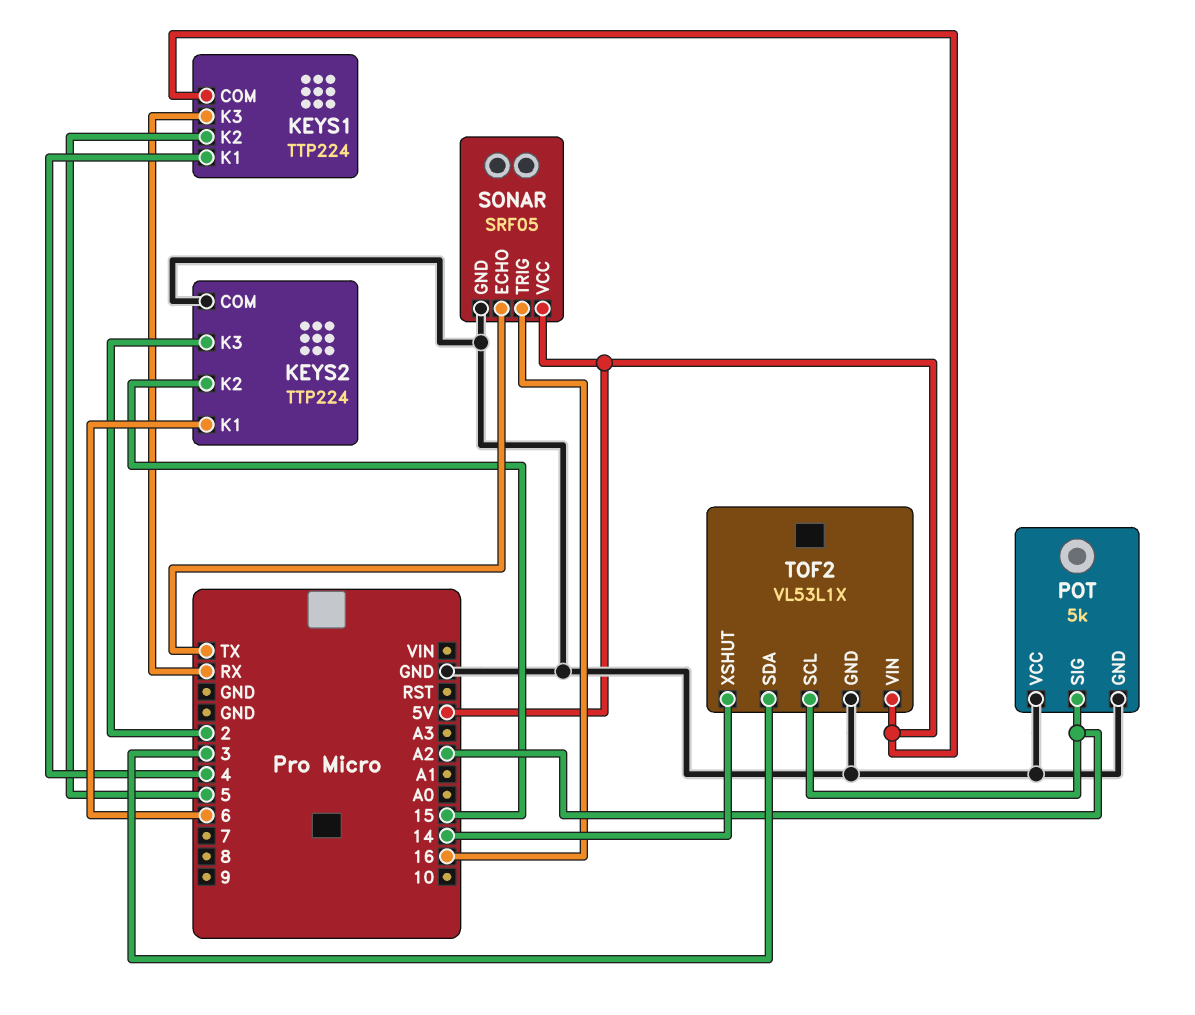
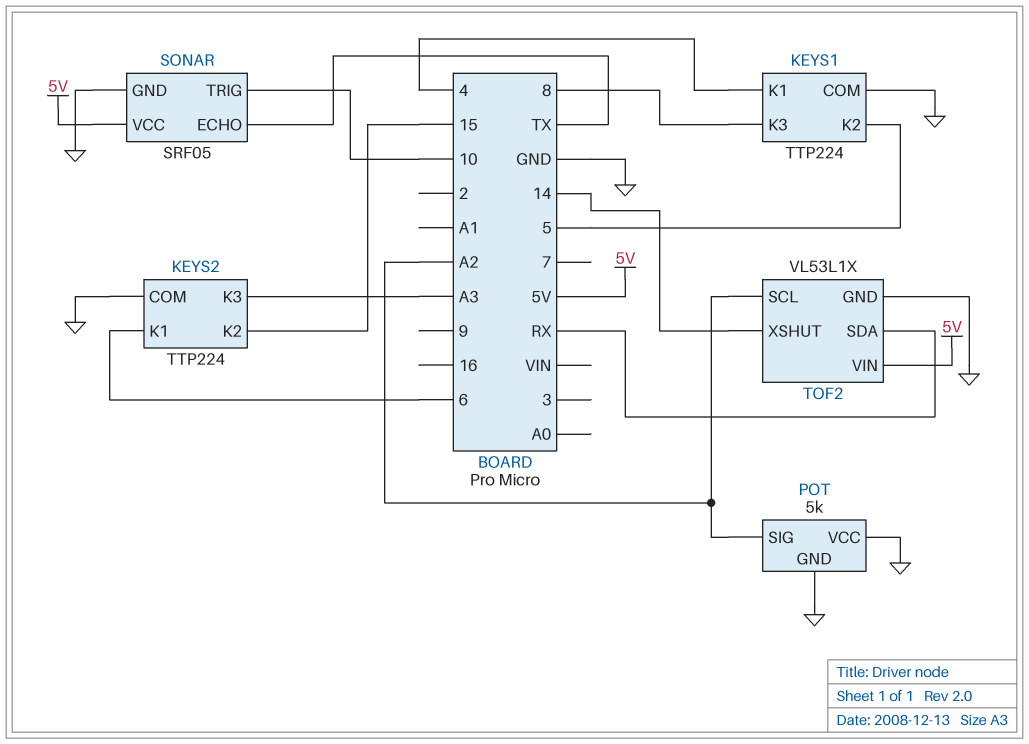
KEYS1 pin COM: 5V -> GND
KEYS1 pin K3: RX -> 8
KEYS2 pin K3: 2 -> A3
SONAR pin TRIG: 16 -> 10
TOF2 pin SDA: 3 -> RX

